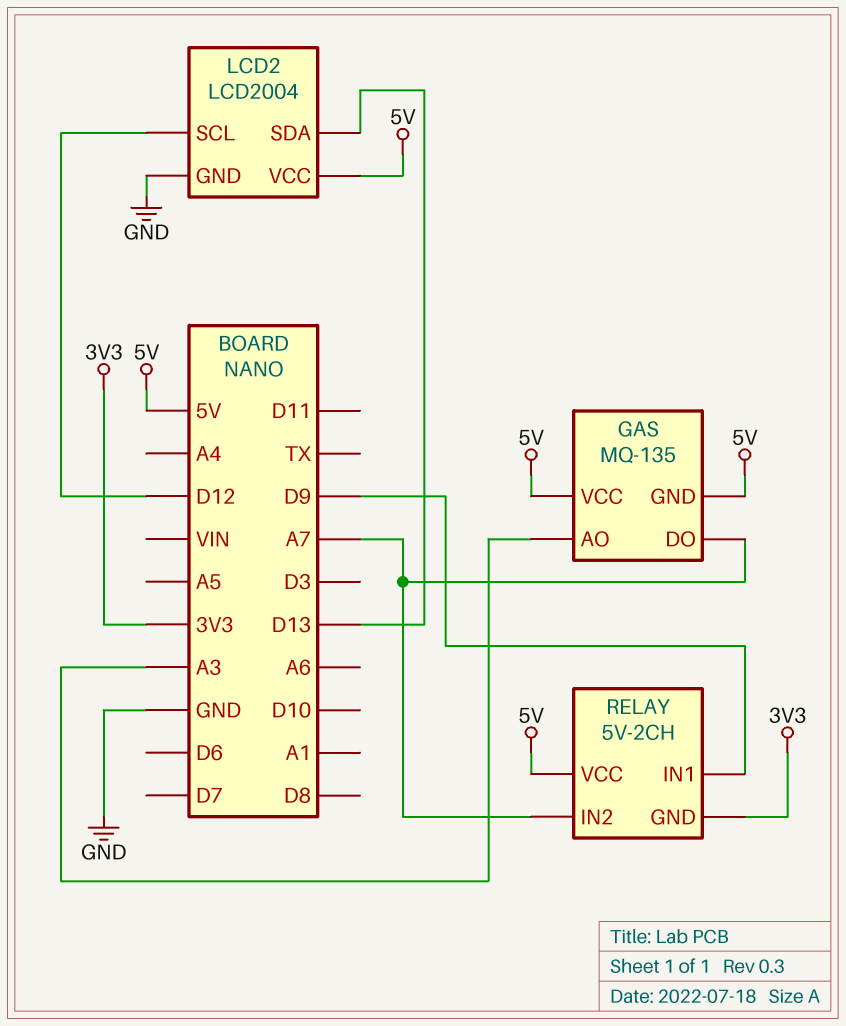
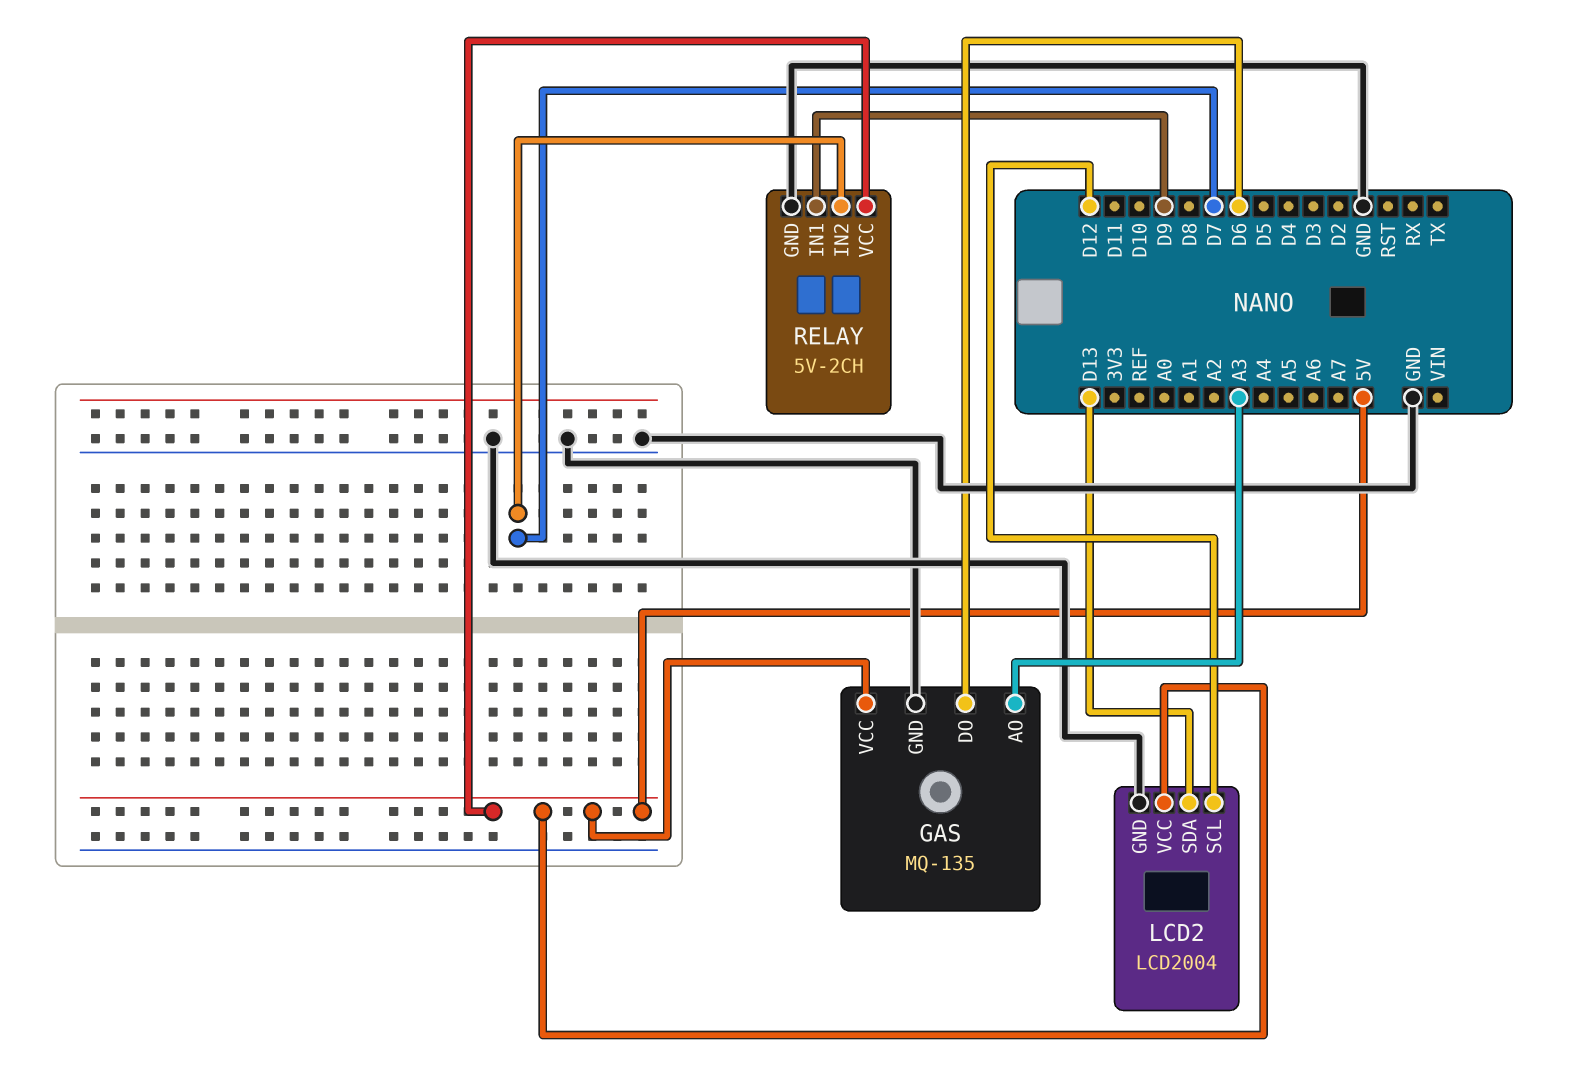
GAS pin DO: A7 -> D6
GAS pin GND: 5V -> GND
RELAY pin GND: 3V3 -> GND
RELAY pin IN2: A7 -> D7

